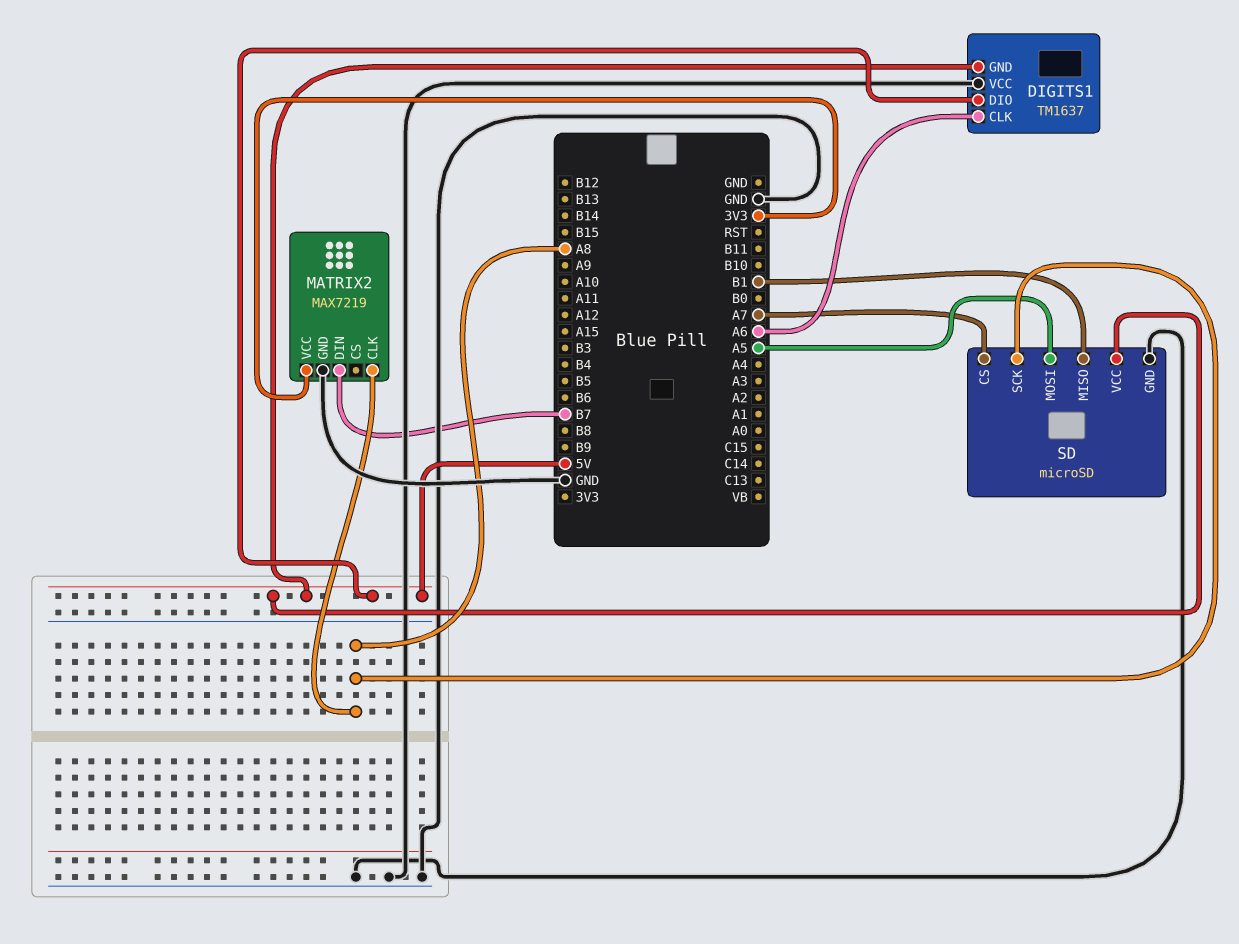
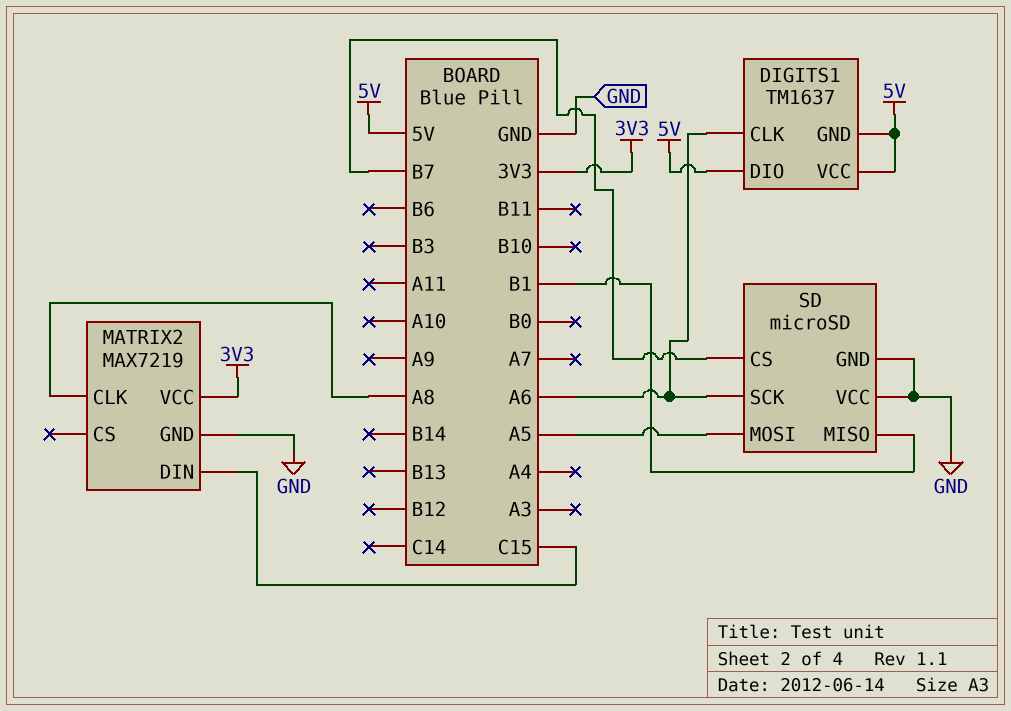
DIGITS1 pin VCC: GND -> 5V
MATRIX2 pin DIN: B7 -> C15
SD pin CS: A7 -> B7
SD pin SCK: A8 -> A6
SD pin VCC: 5V -> GND

